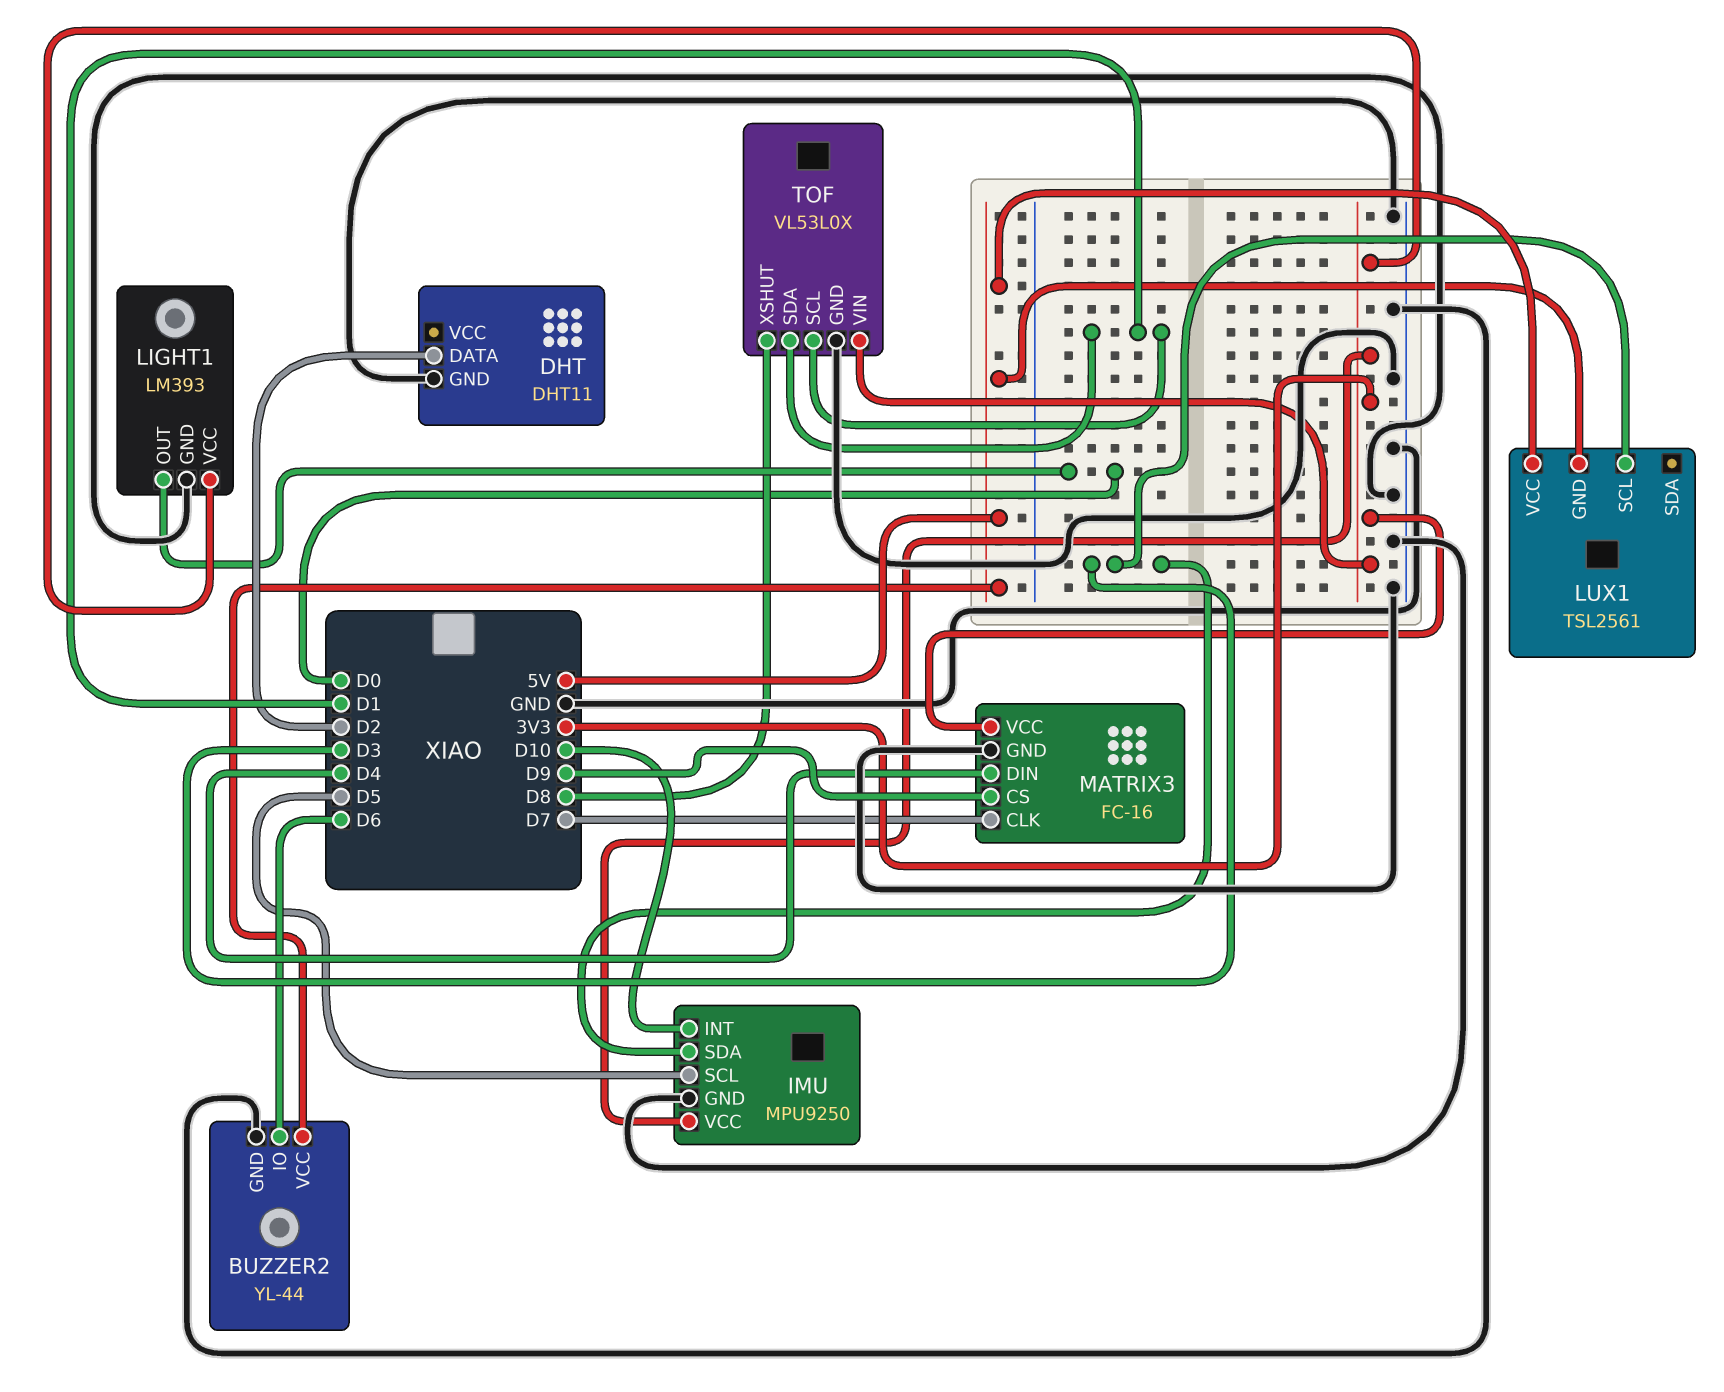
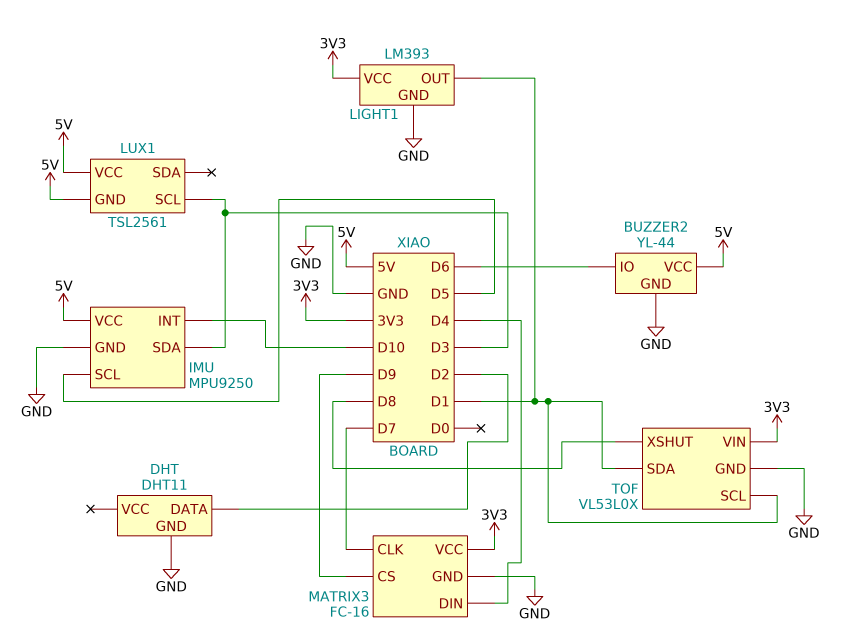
IMU pin VCC: 3V3 -> 5V
LIGHT1 pin OUT: D0 -> D1

